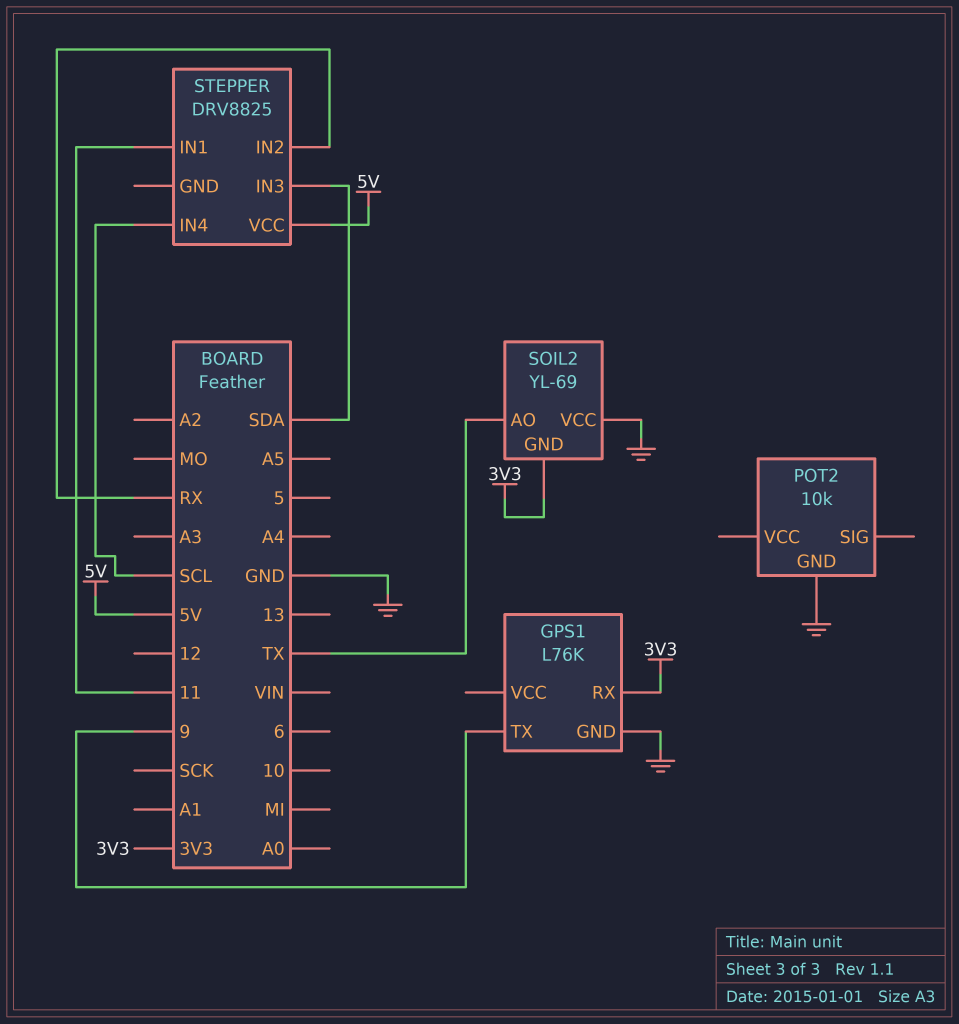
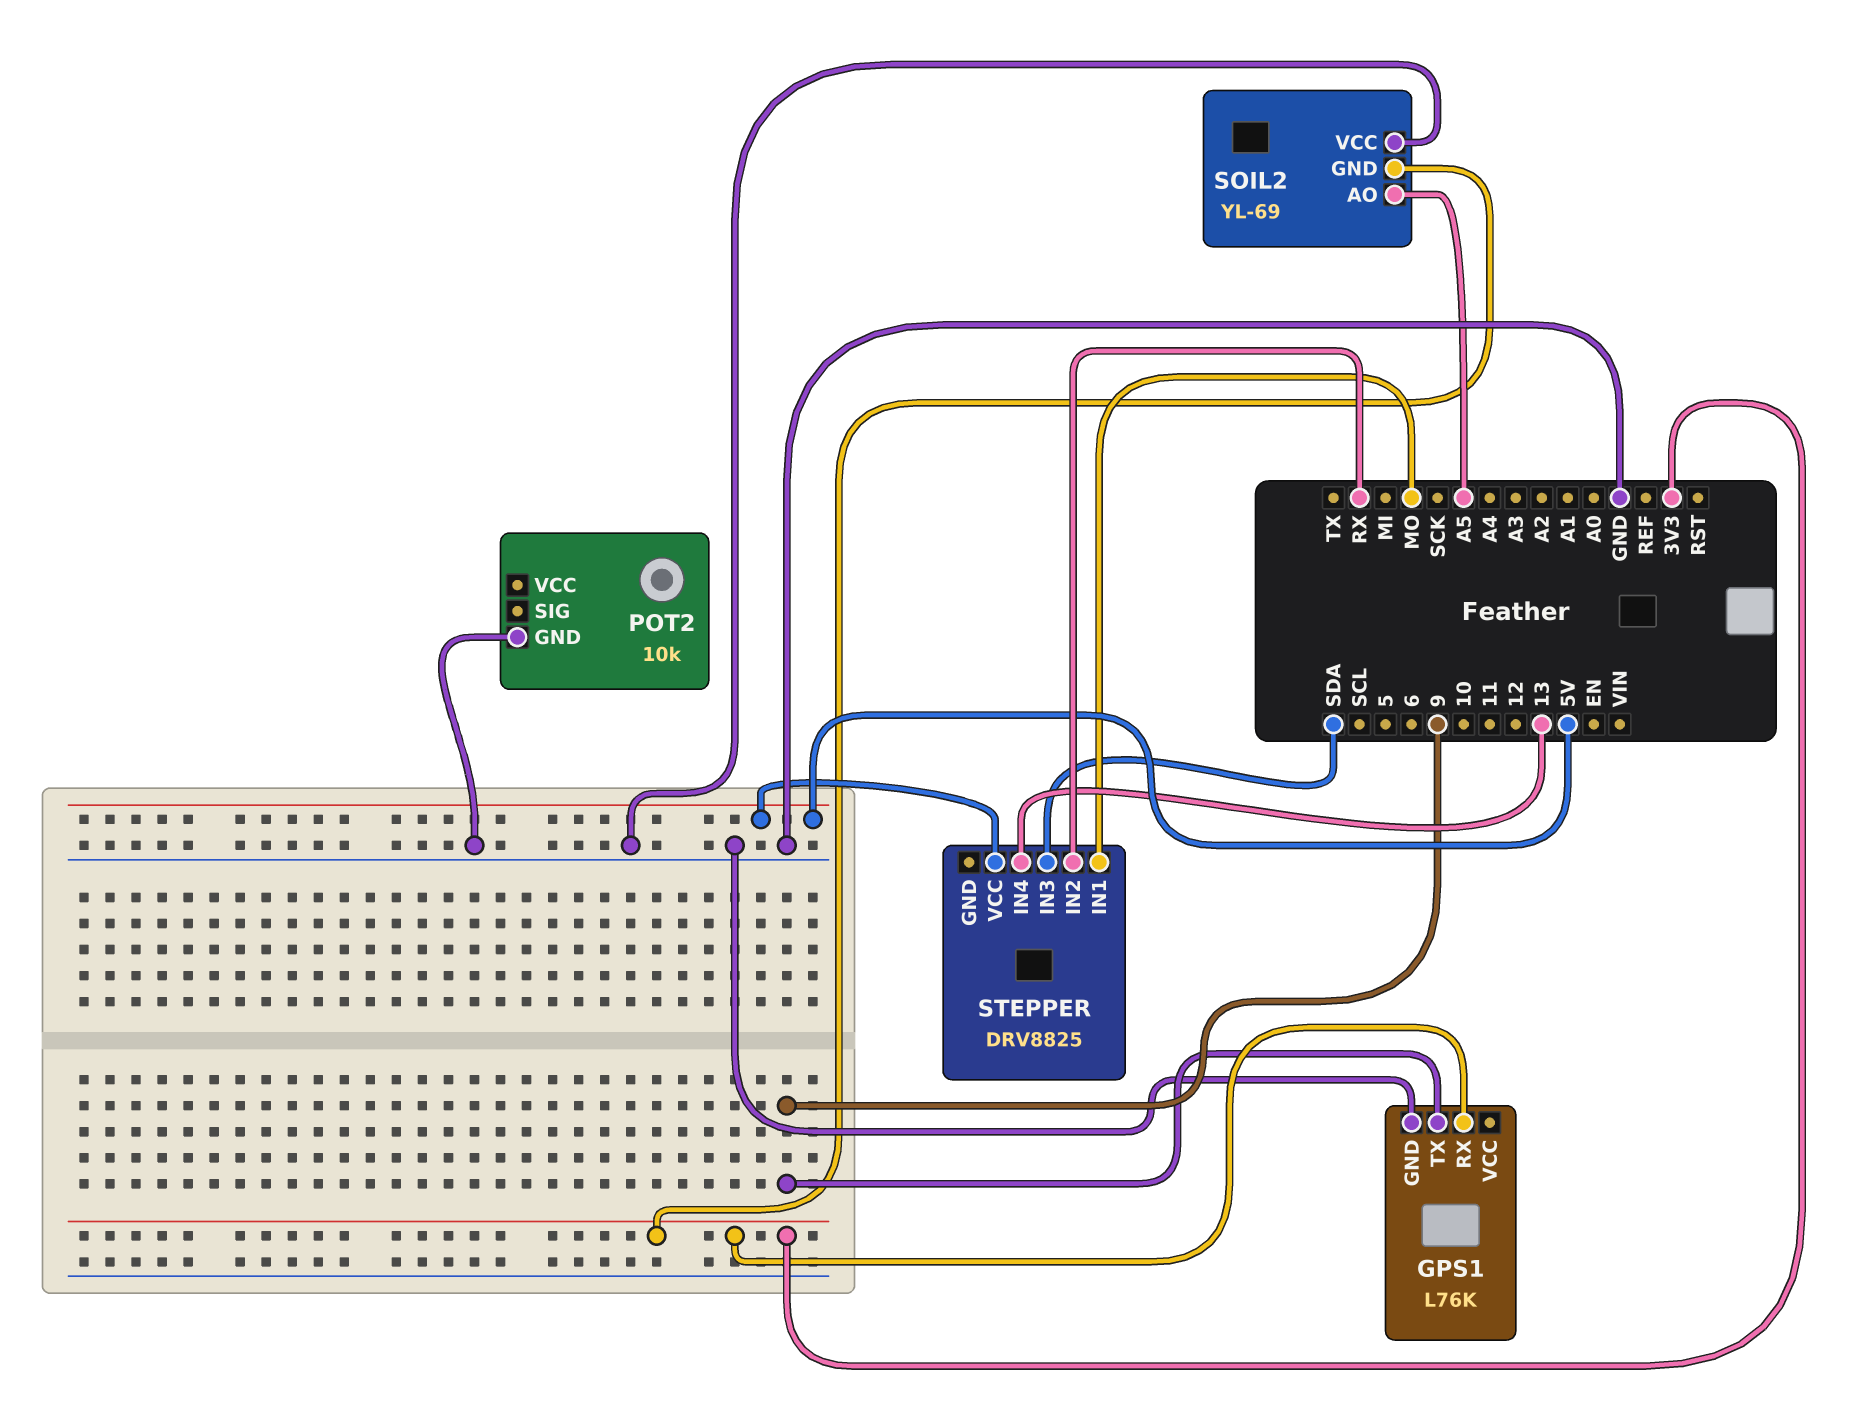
SOIL2 pin AO: TX -> A5
STEPPER pin IN1: 11 -> MO
STEPPER pin IN4: SCL -> 13

